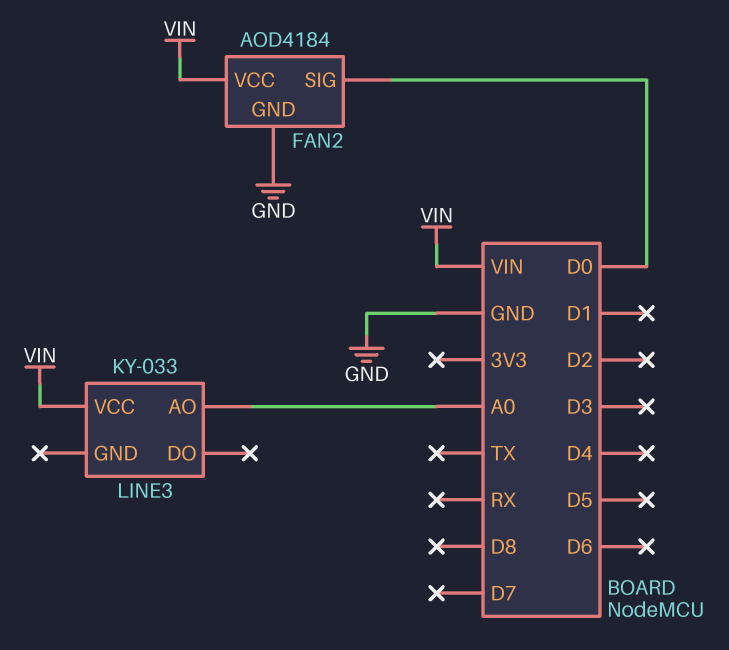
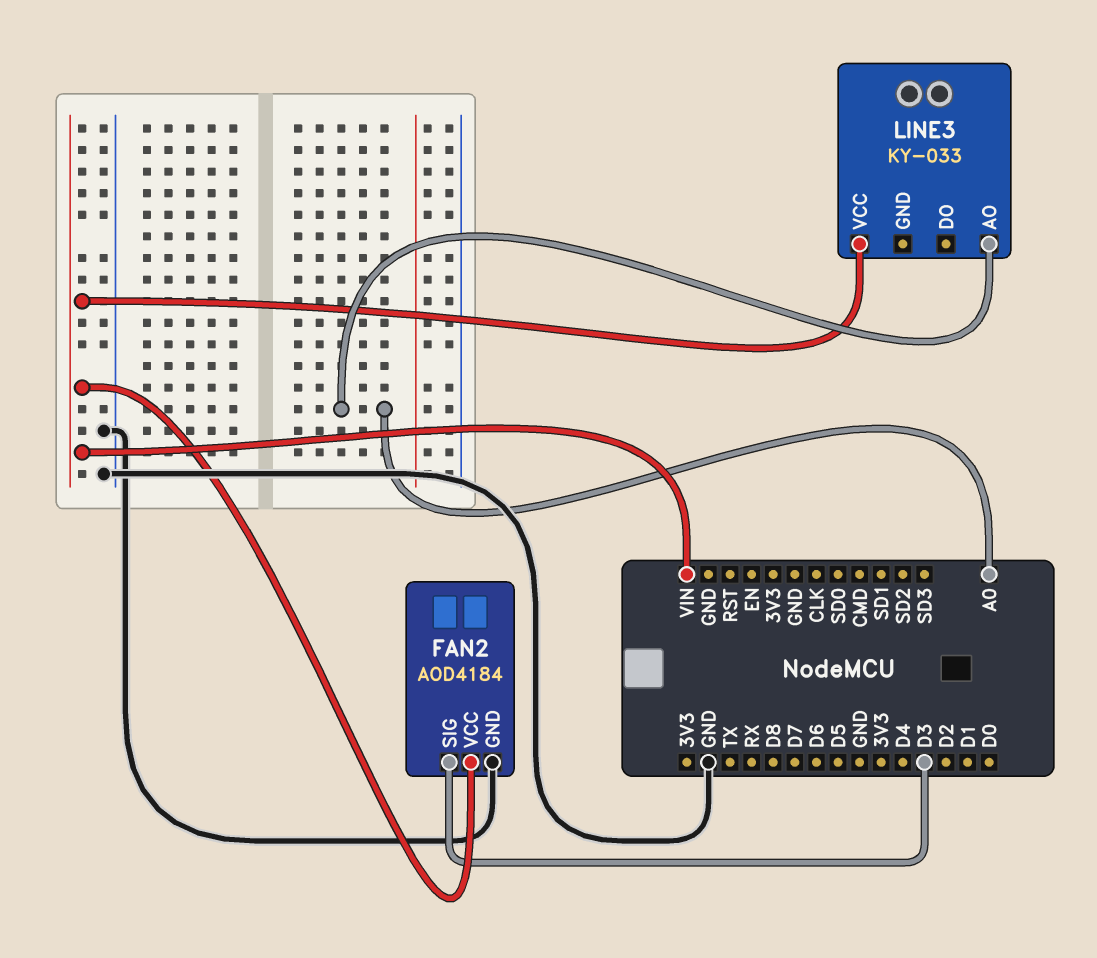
FAN2 pin SIG: D0 -> D3

